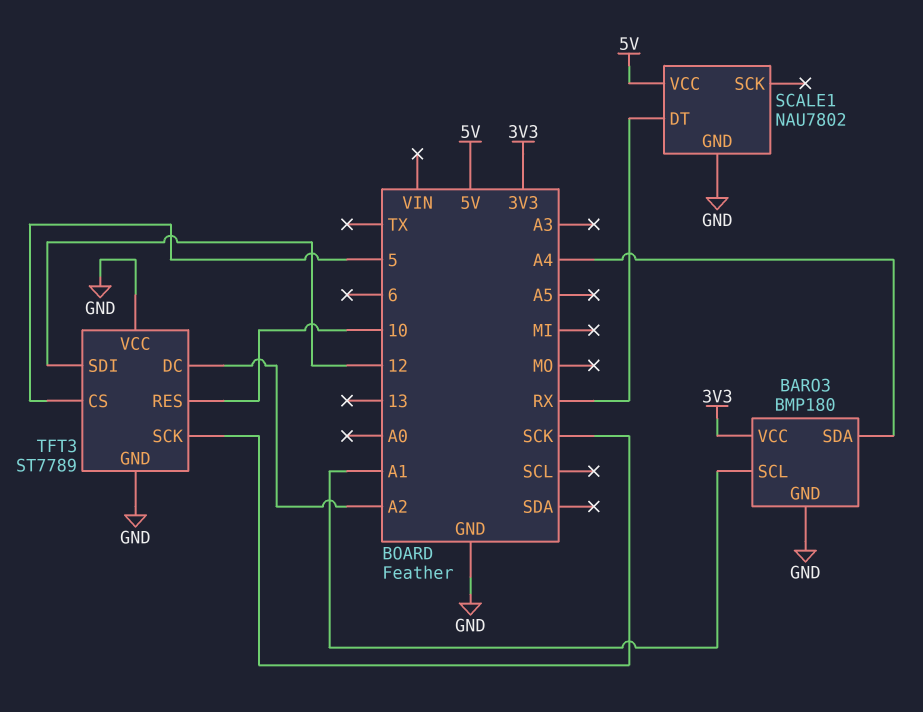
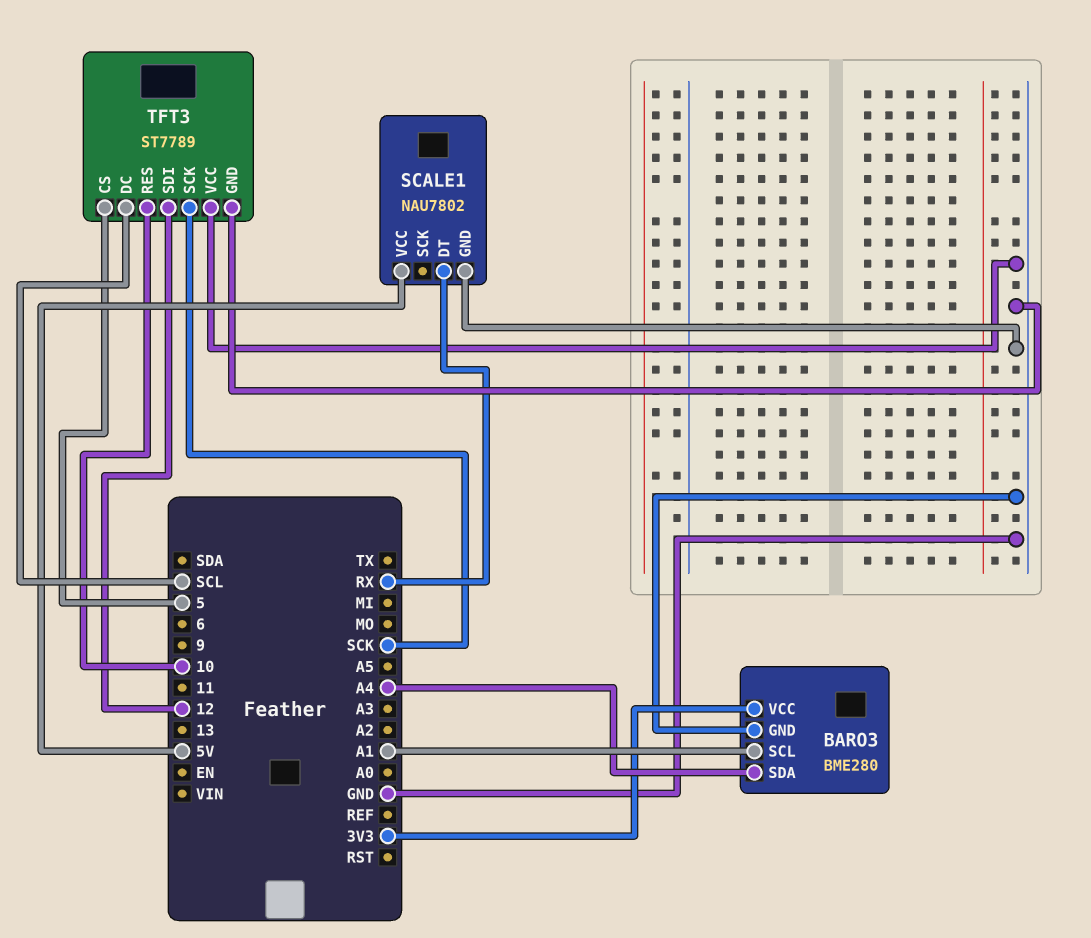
BARO3: BMP180 -> BME280
TFT3 pin DC: A2 -> SCL

